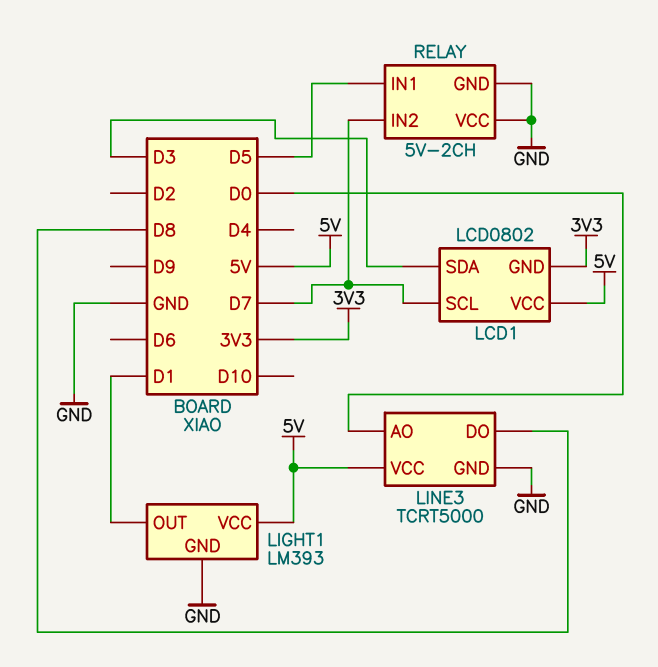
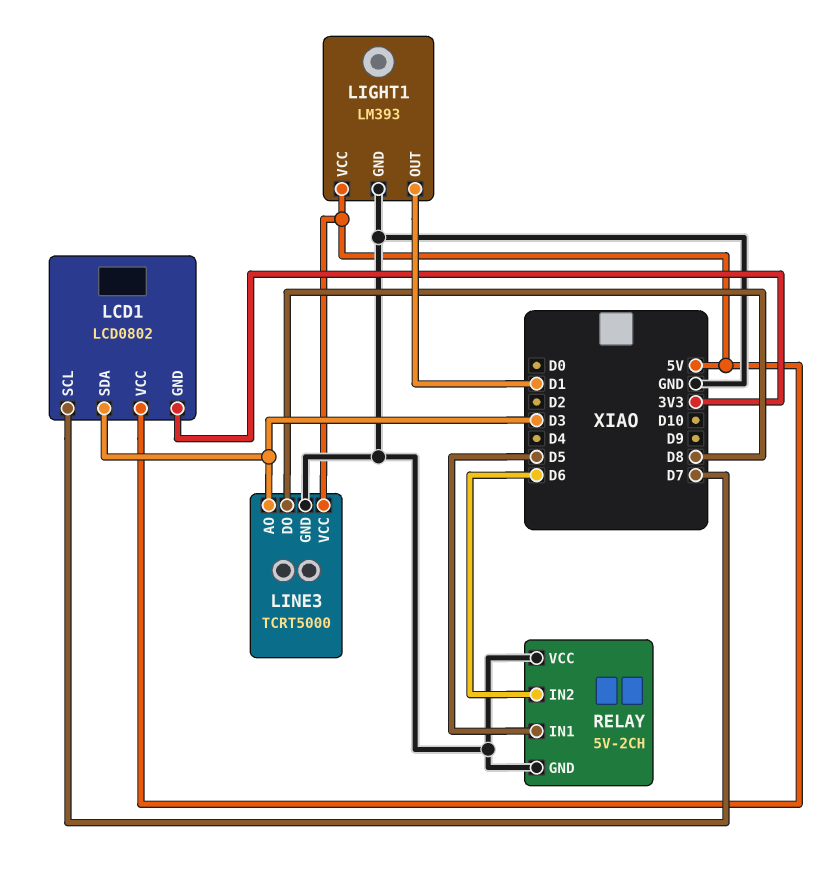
LINE3 pin AO: D0 -> D3
RELAY pin IN2: D7 -> D6

